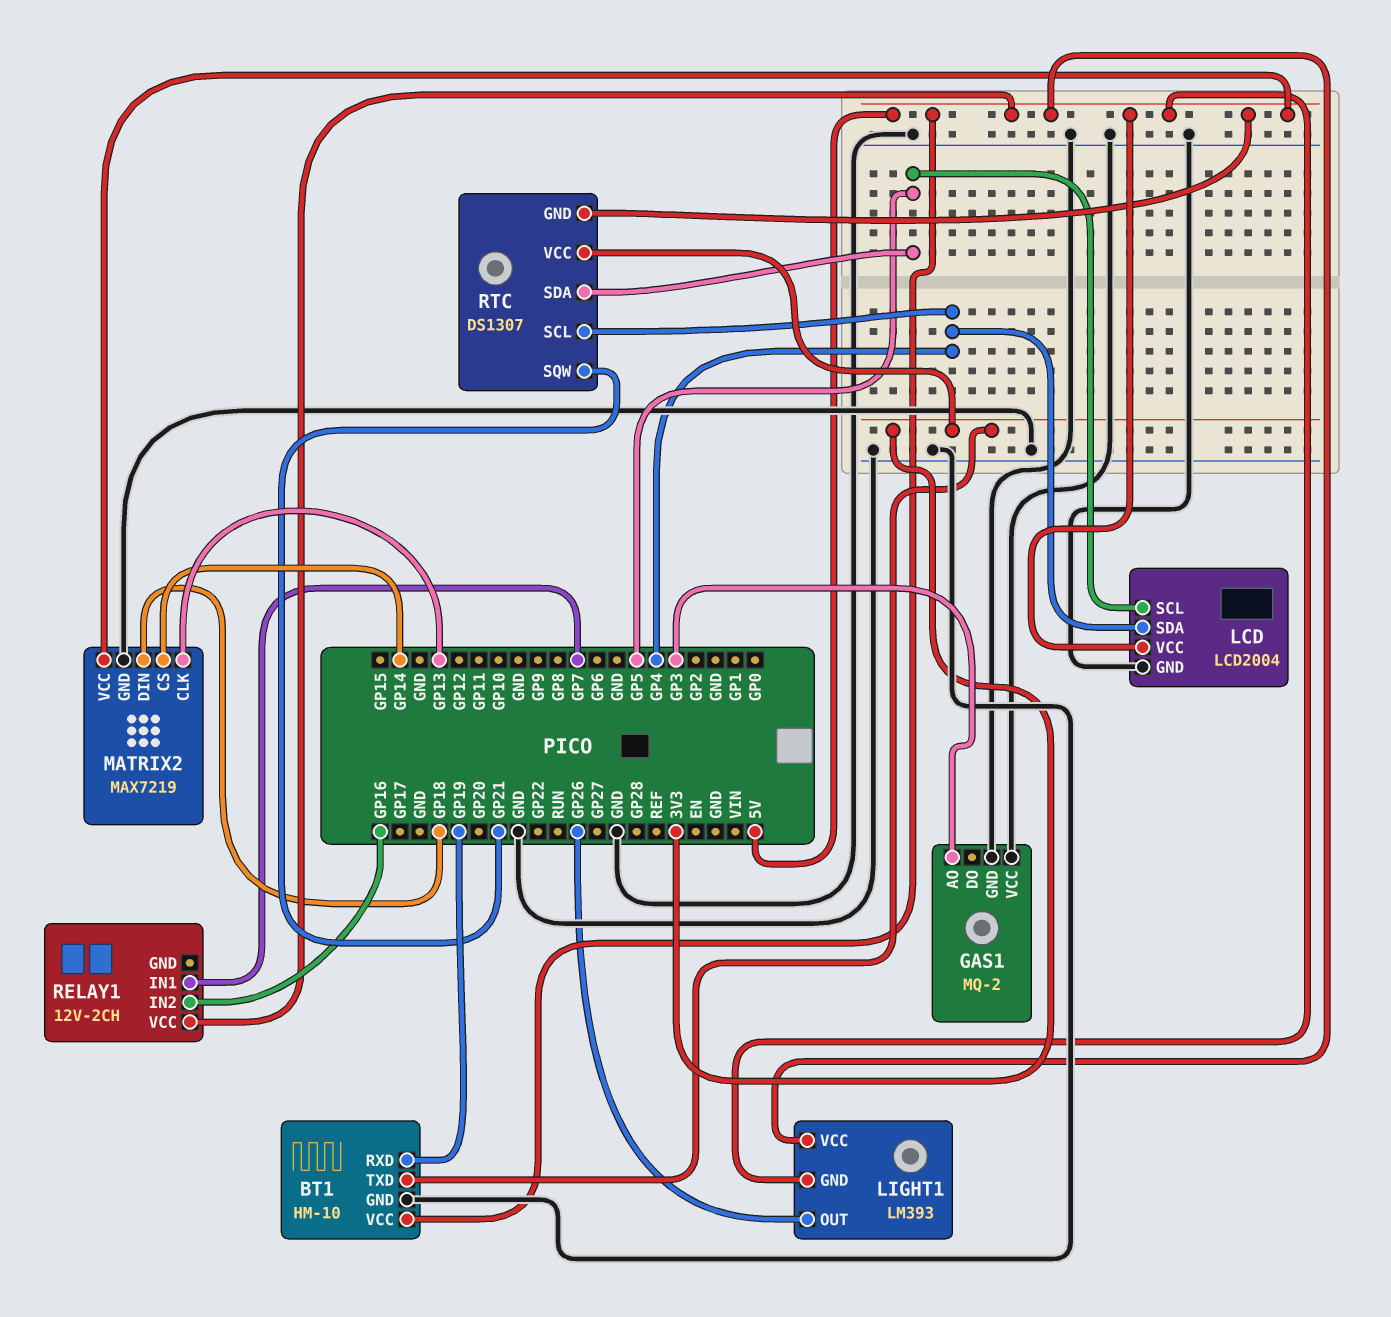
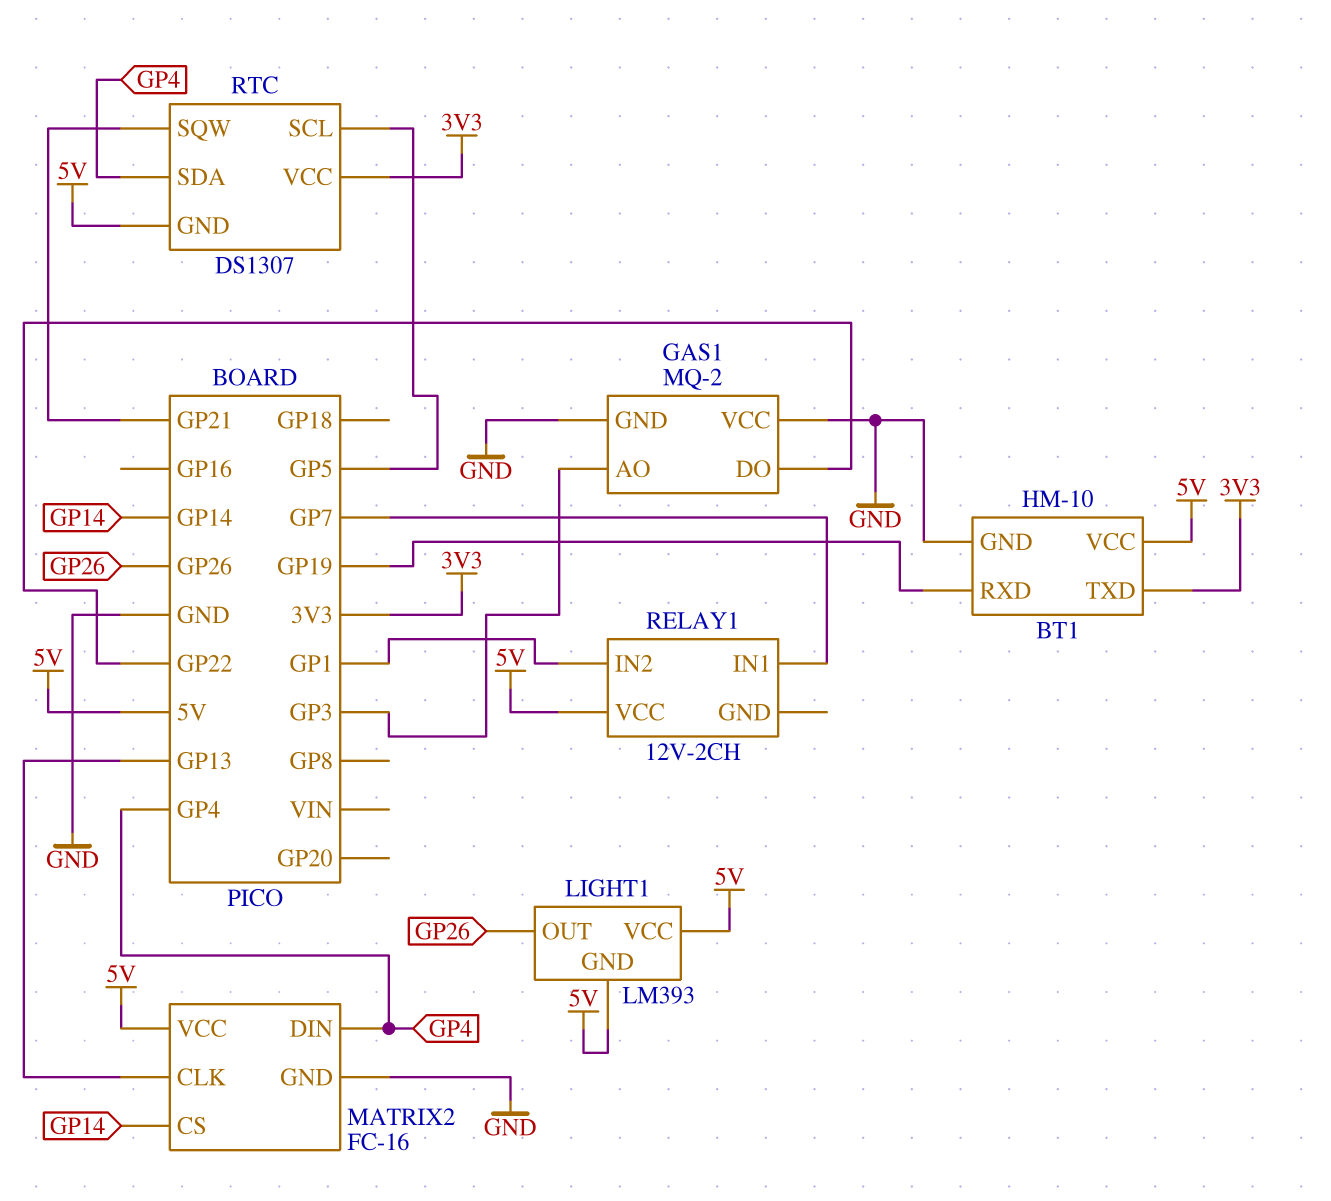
GAS1 pin DO: none -> GP22
LCD: LCD2004 -> none
LCD pin GND: GND -> none
LCD pin SCL: GP5 -> none
LCD pin SDA: GP4 -> none
LCD pin VCC: 5V -> none
MATRIX2: MAX7219 -> FC-16
MATRIX2 pin DIN: GP18 -> GP4
RELAY1 pin IN2: GP16 -> GP1
RTC pin SCL: GP4 -> GP5
RTC pin SDA: GP5 -> GP4

